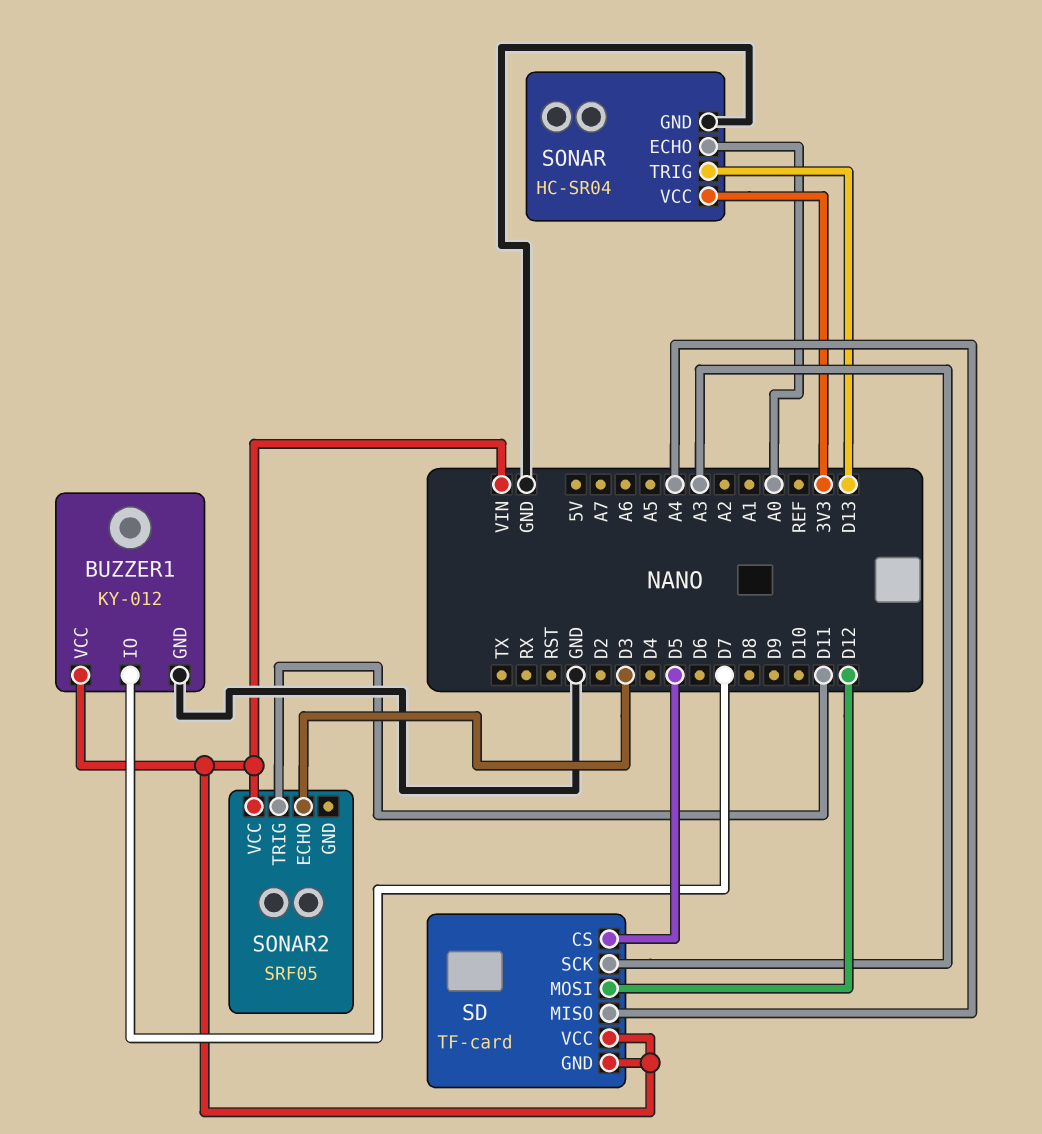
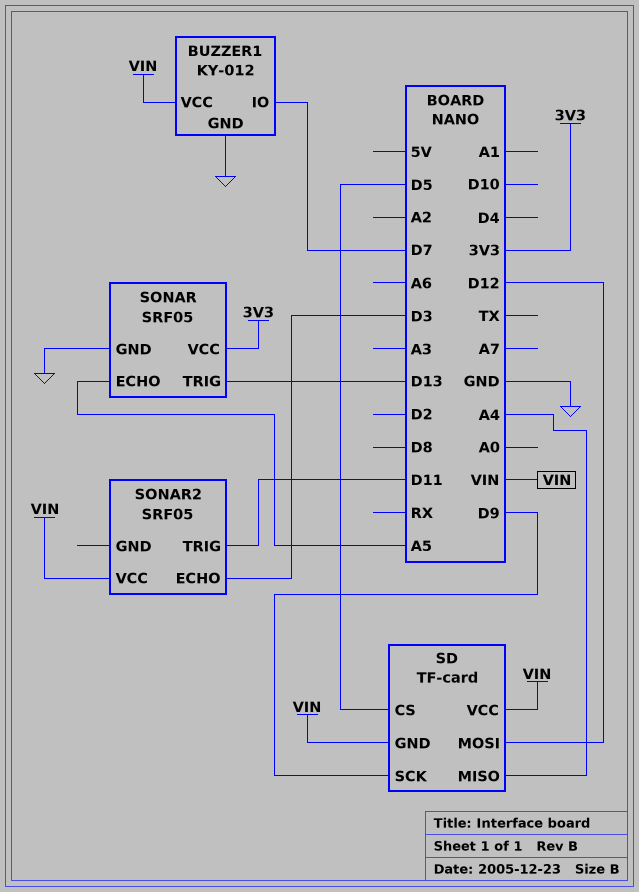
SD pin SCK: A3 -> D9
SONAR: HC-SR04 -> SRF05
SONAR pin ECHO: A0 -> A5

